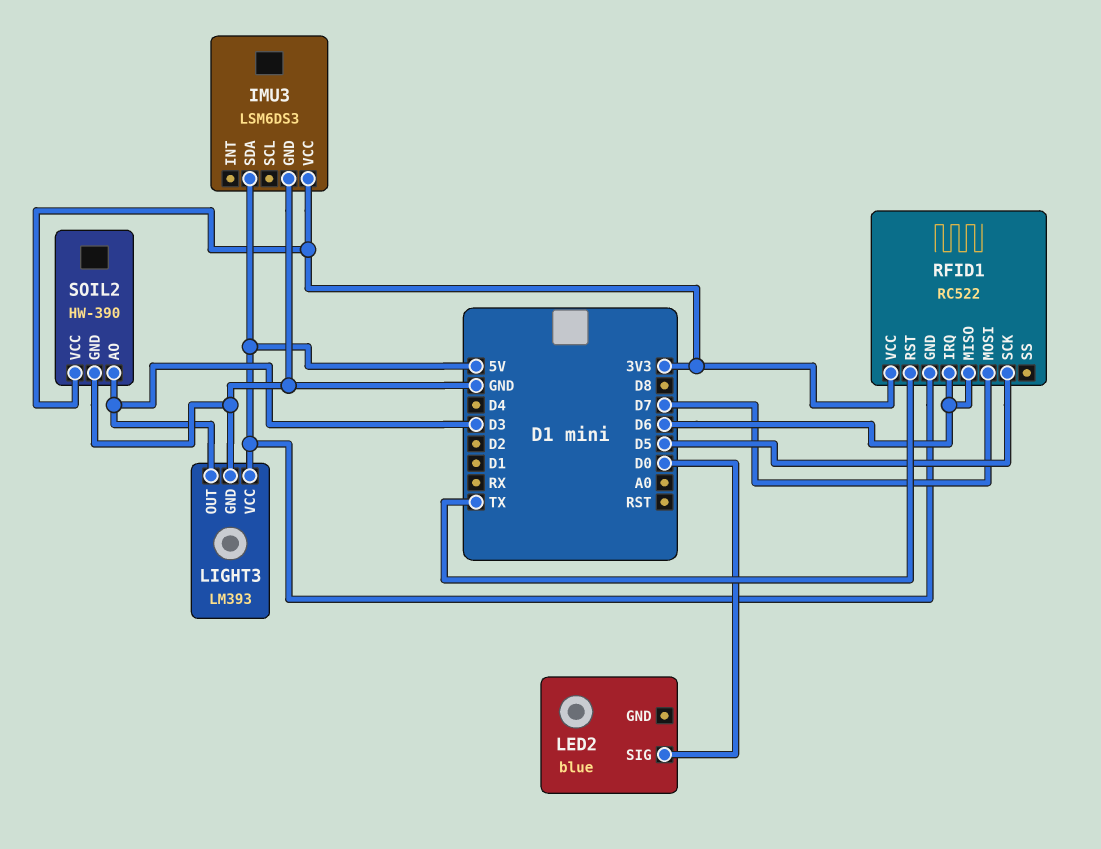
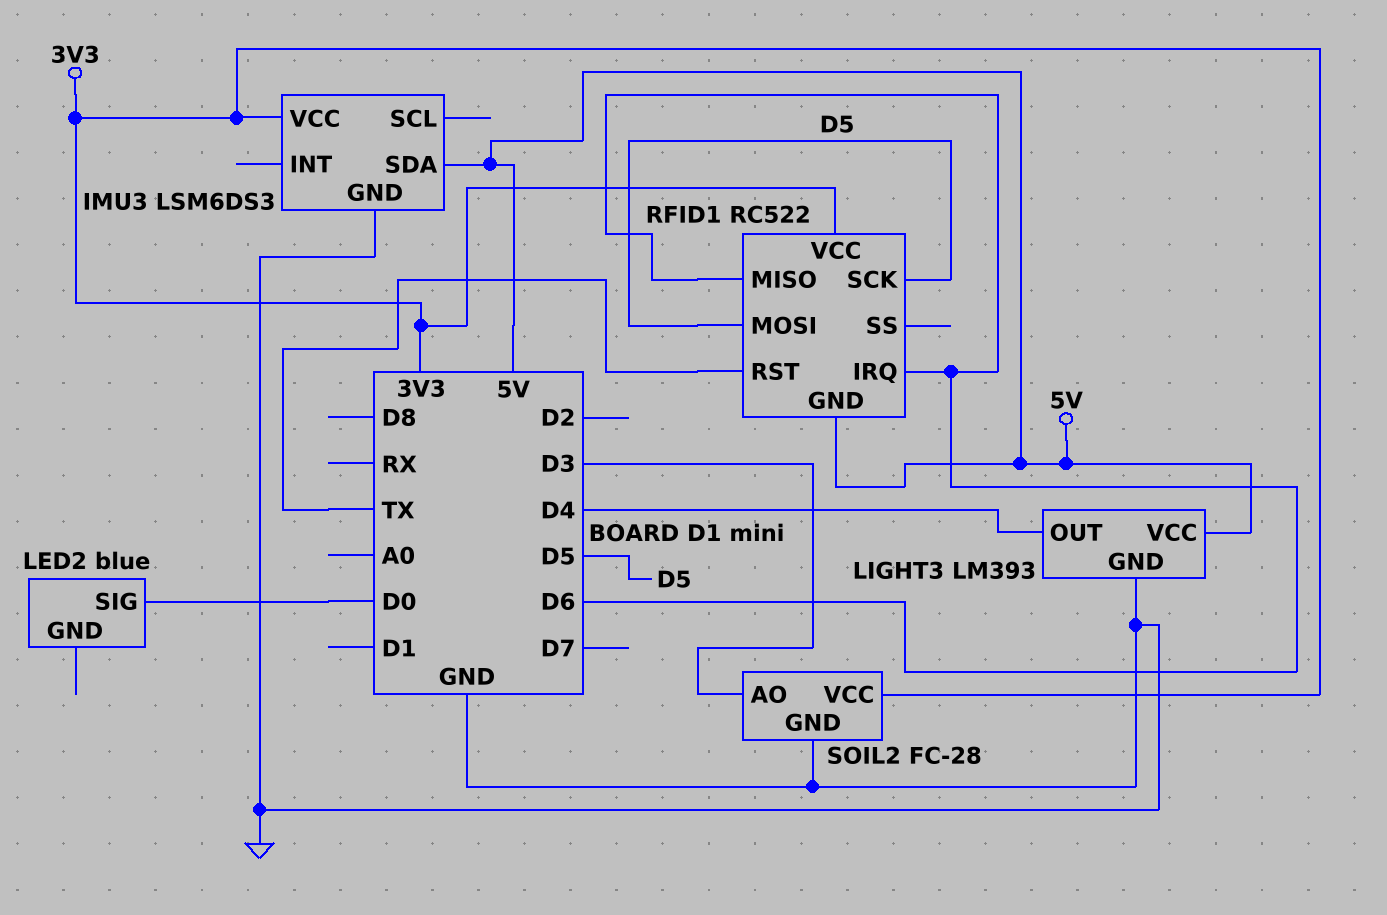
LIGHT3 pin OUT: D3 -> D4
RFID1 pin MOSI: D7 -> D5
SOIL2: HW-390 -> FC-28

